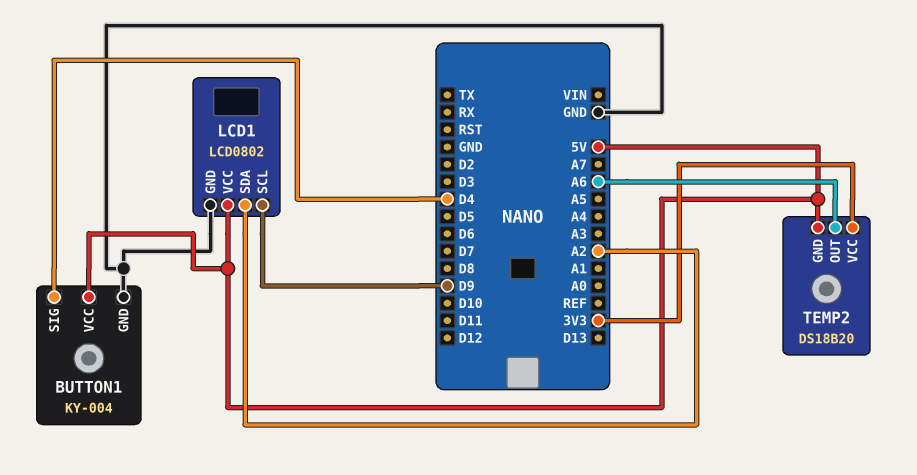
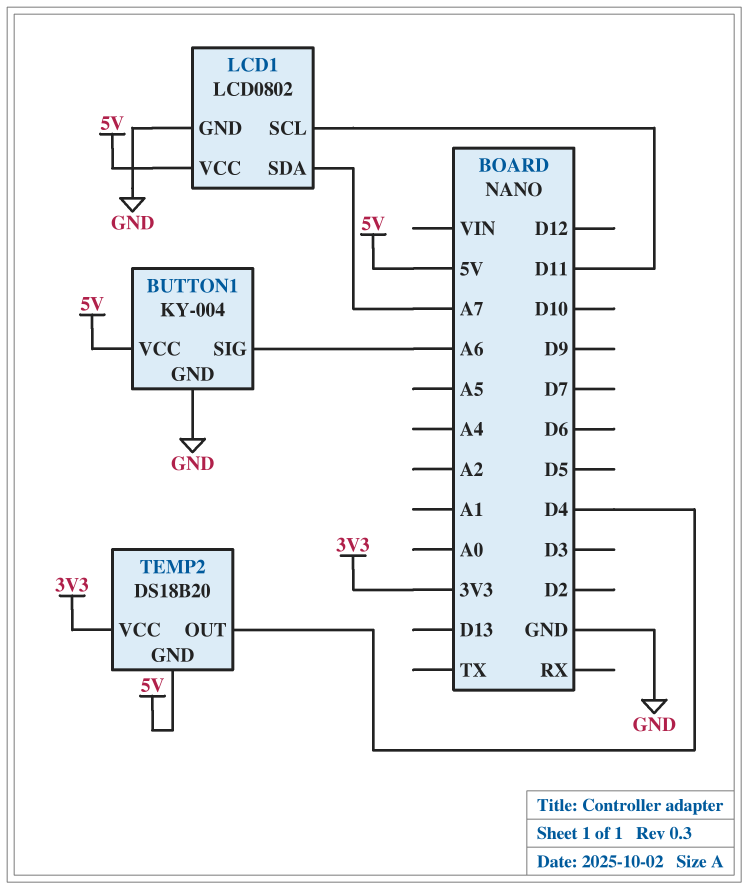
BUTTON1 pin SIG: D4 -> A6
LCD1 pin SCL: D9 -> D11
LCD1 pin SDA: A2 -> A7
TEMP2 pin OUT: A6 -> D4

